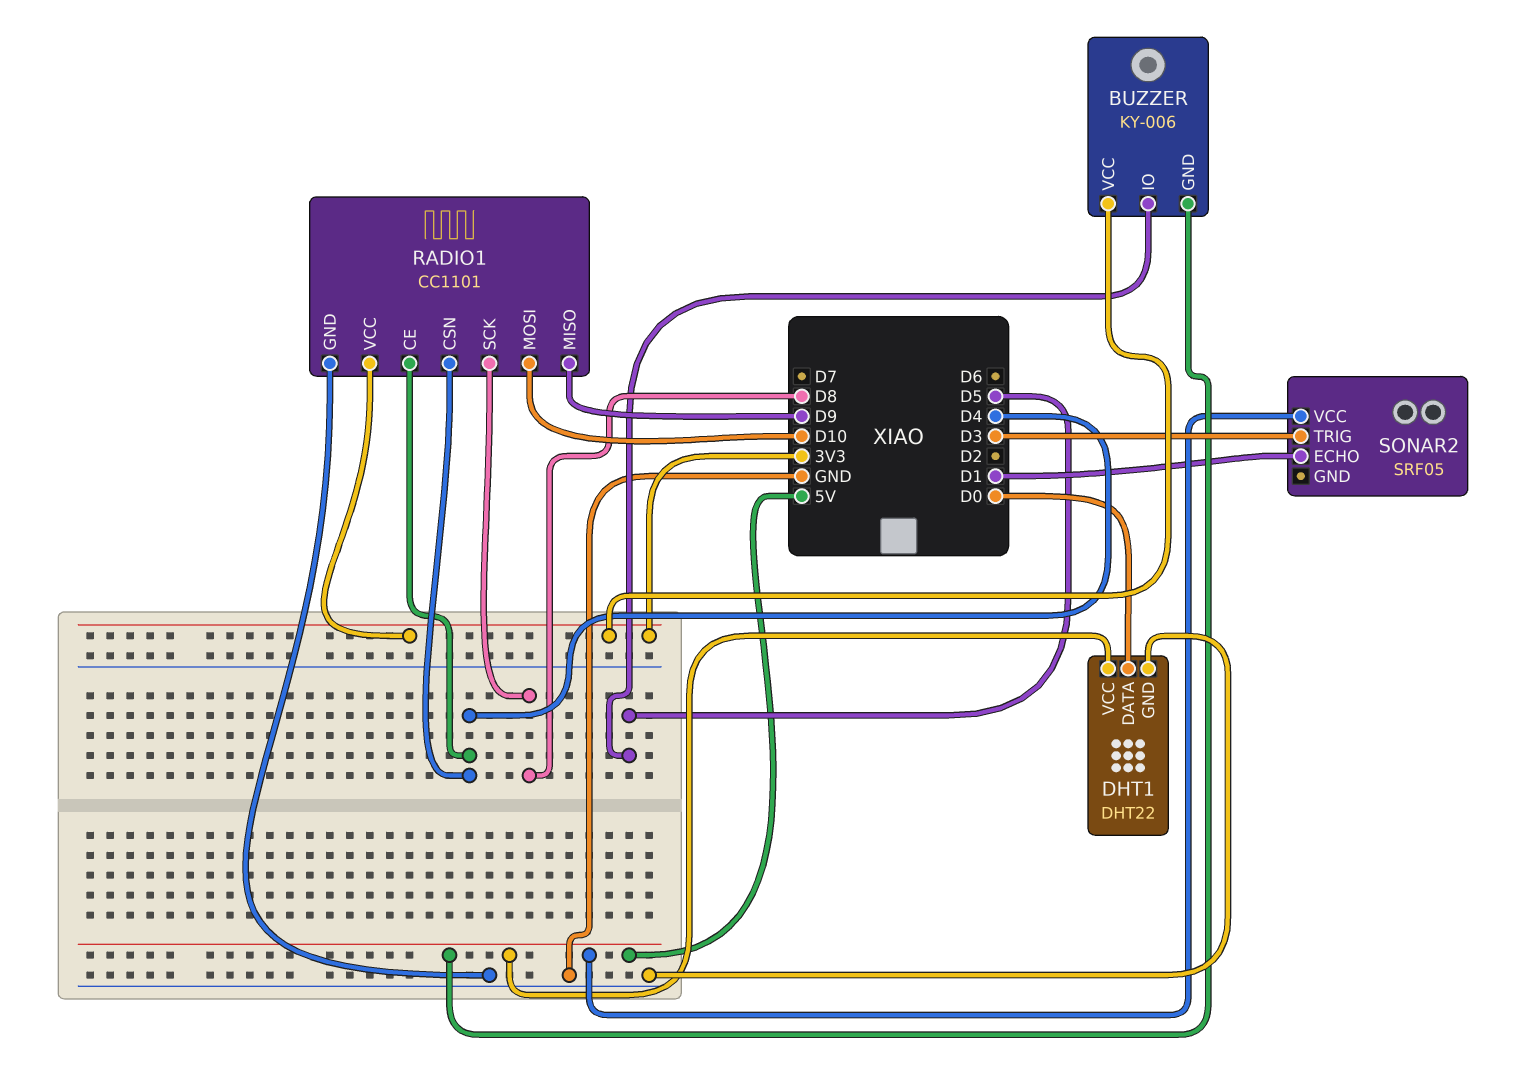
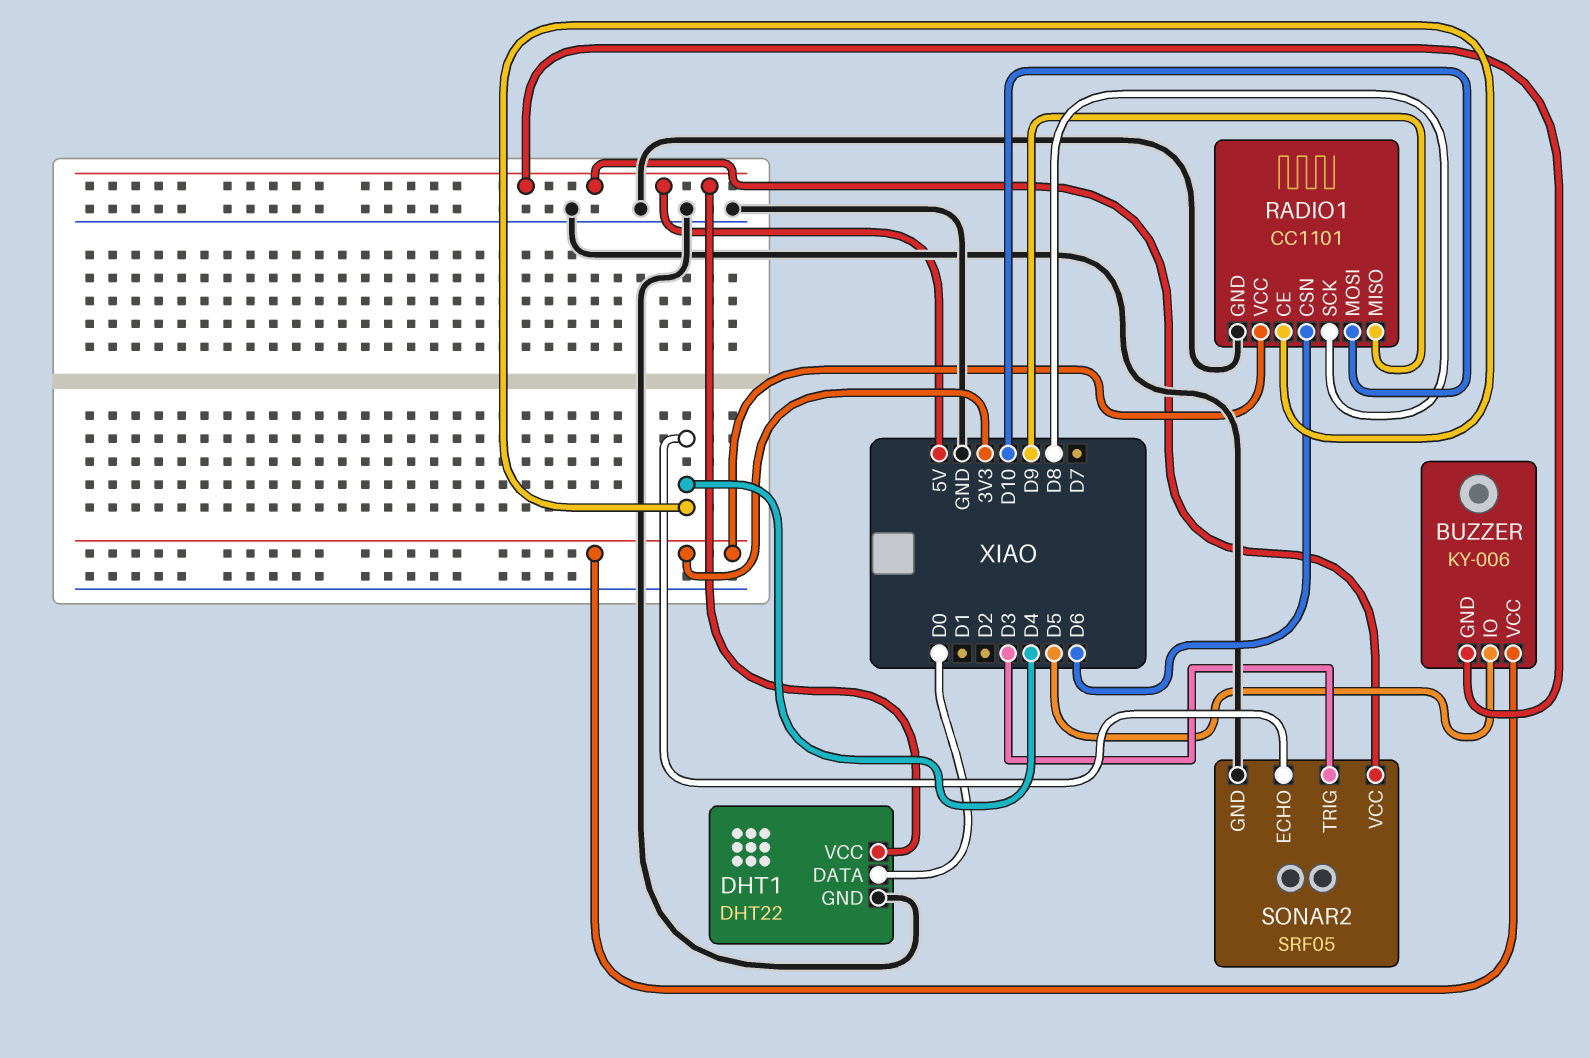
RADIO1 pin CSN: D4 -> D6
SONAR2 pin ECHO: D1 -> D4
SONAR2 pin GND: none -> GND

